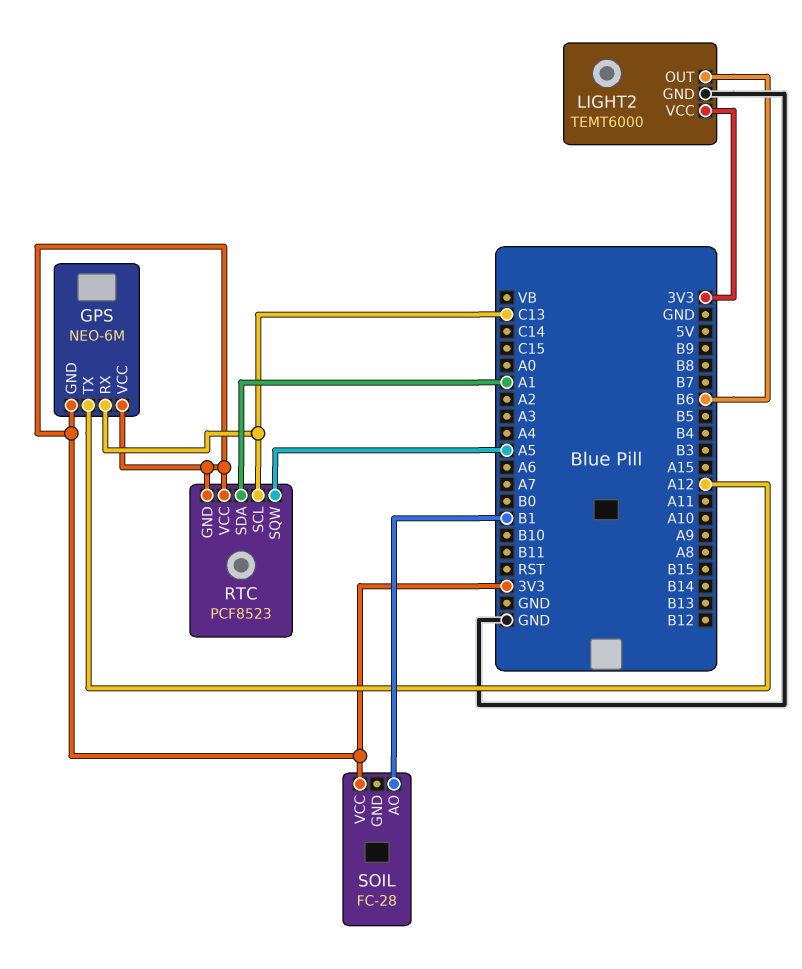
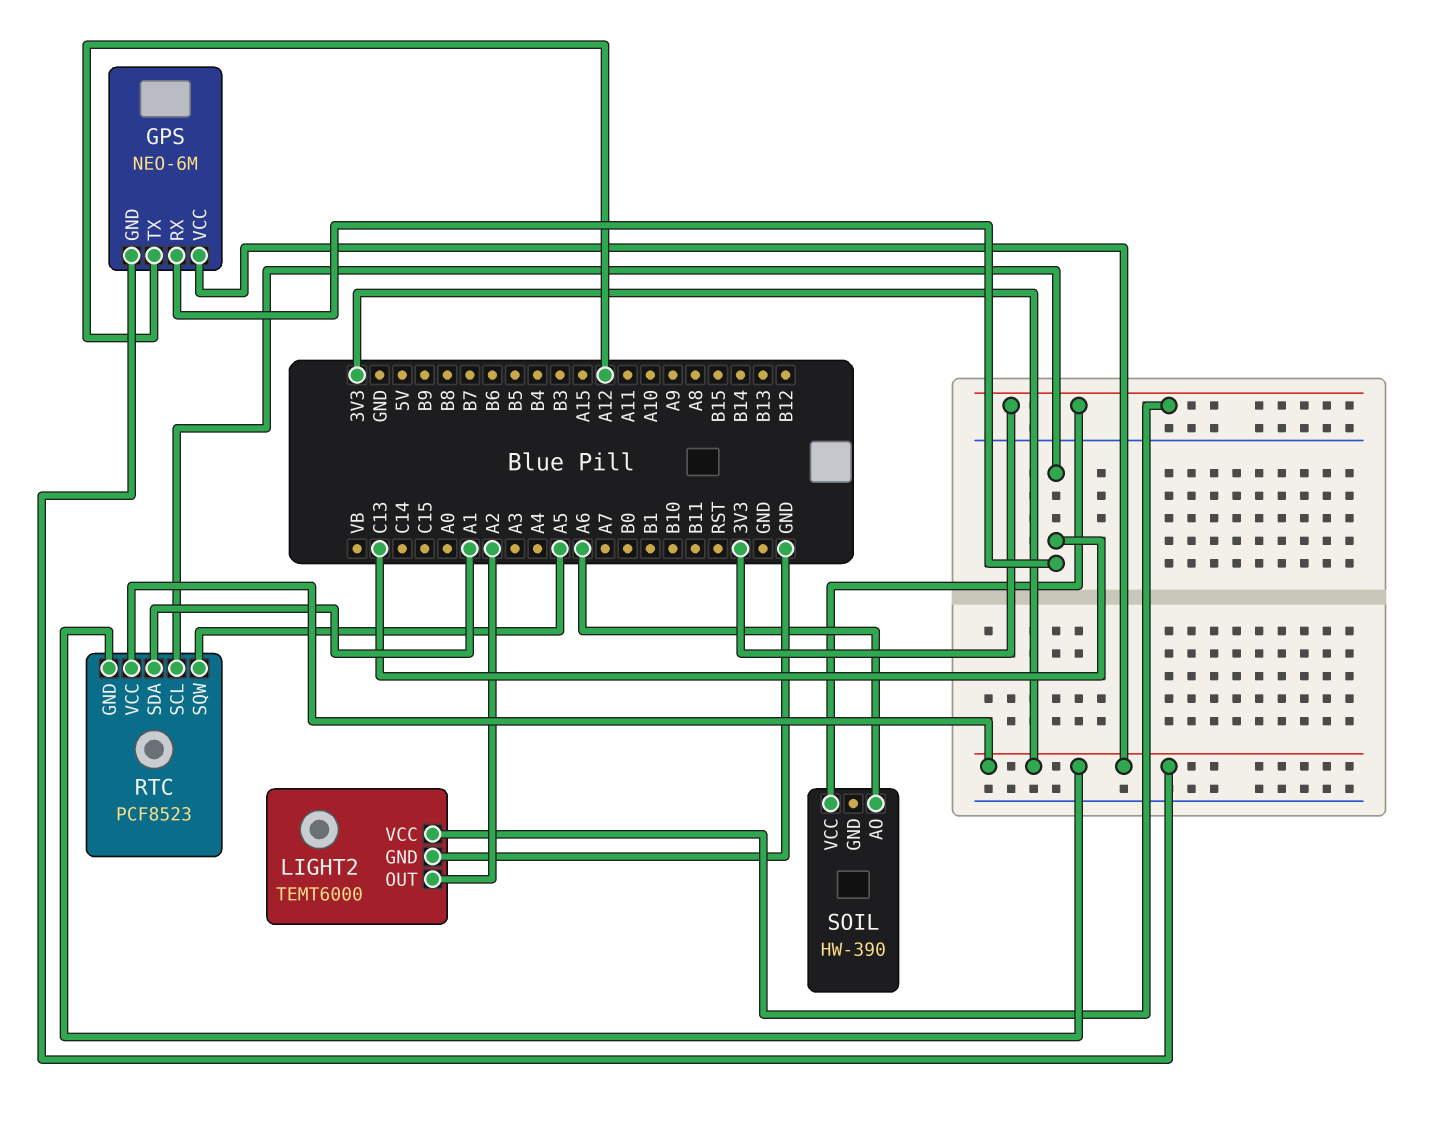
LIGHT2 pin OUT: B6 -> A2
SOIL: FC-28 -> HW-390
SOIL pin AO: B1 -> A6

